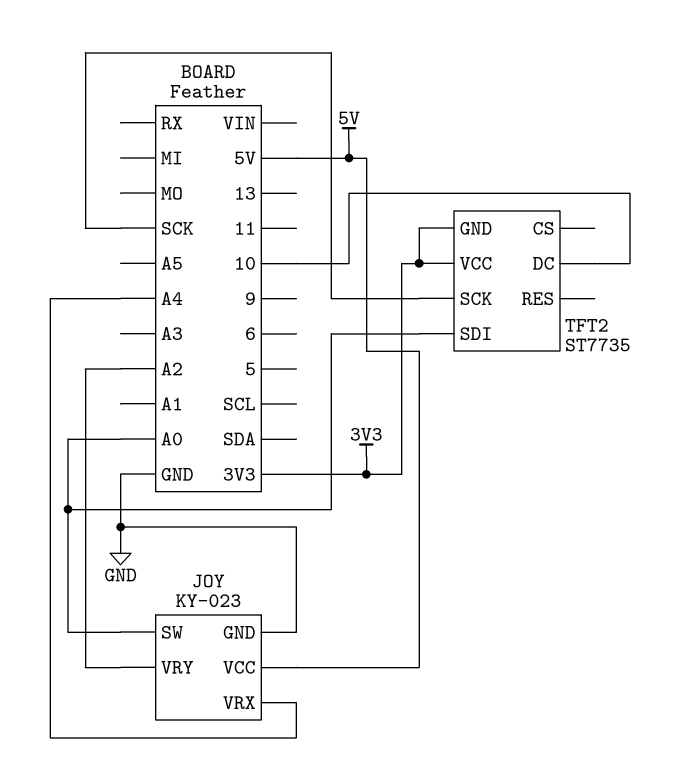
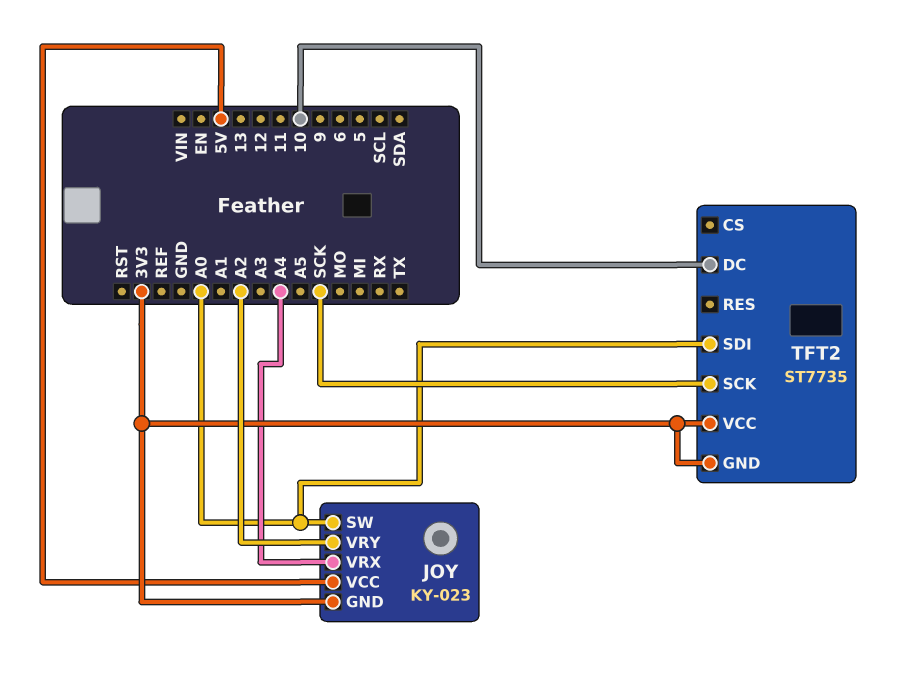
JOY pin GND: GND -> 3V3

